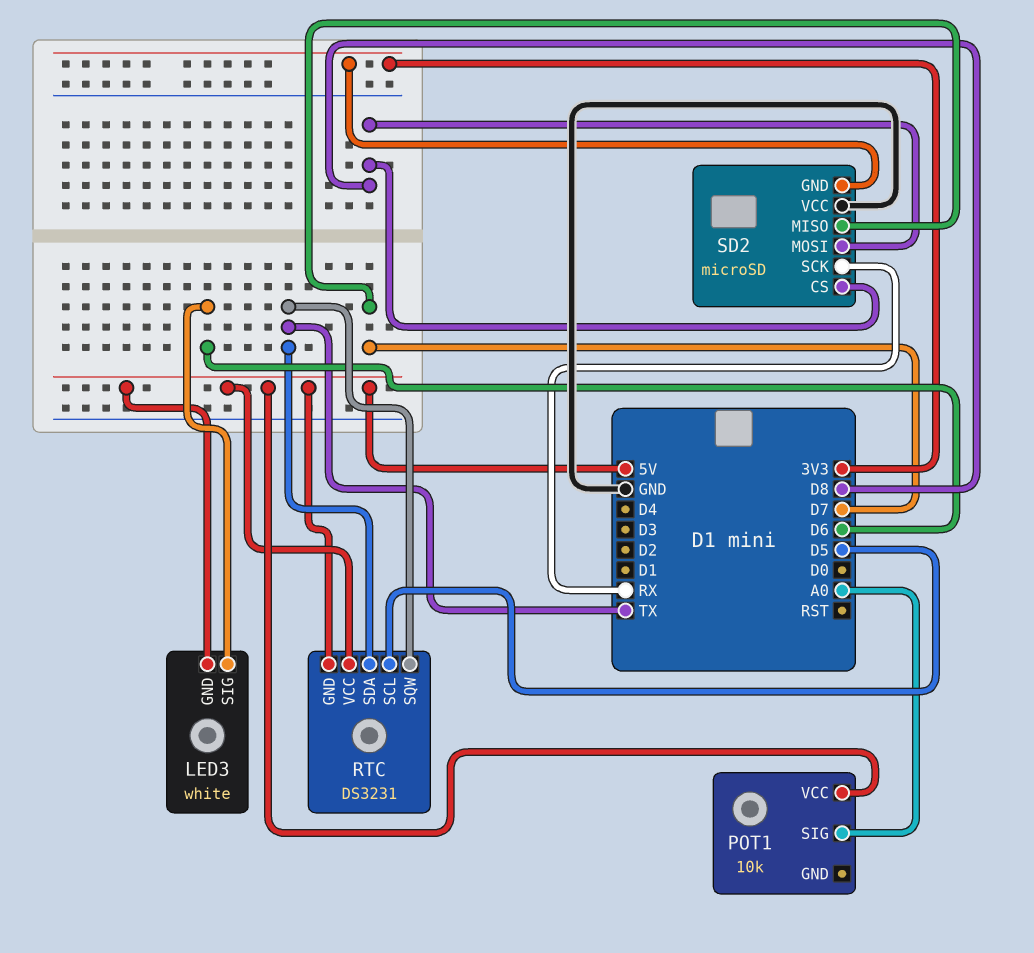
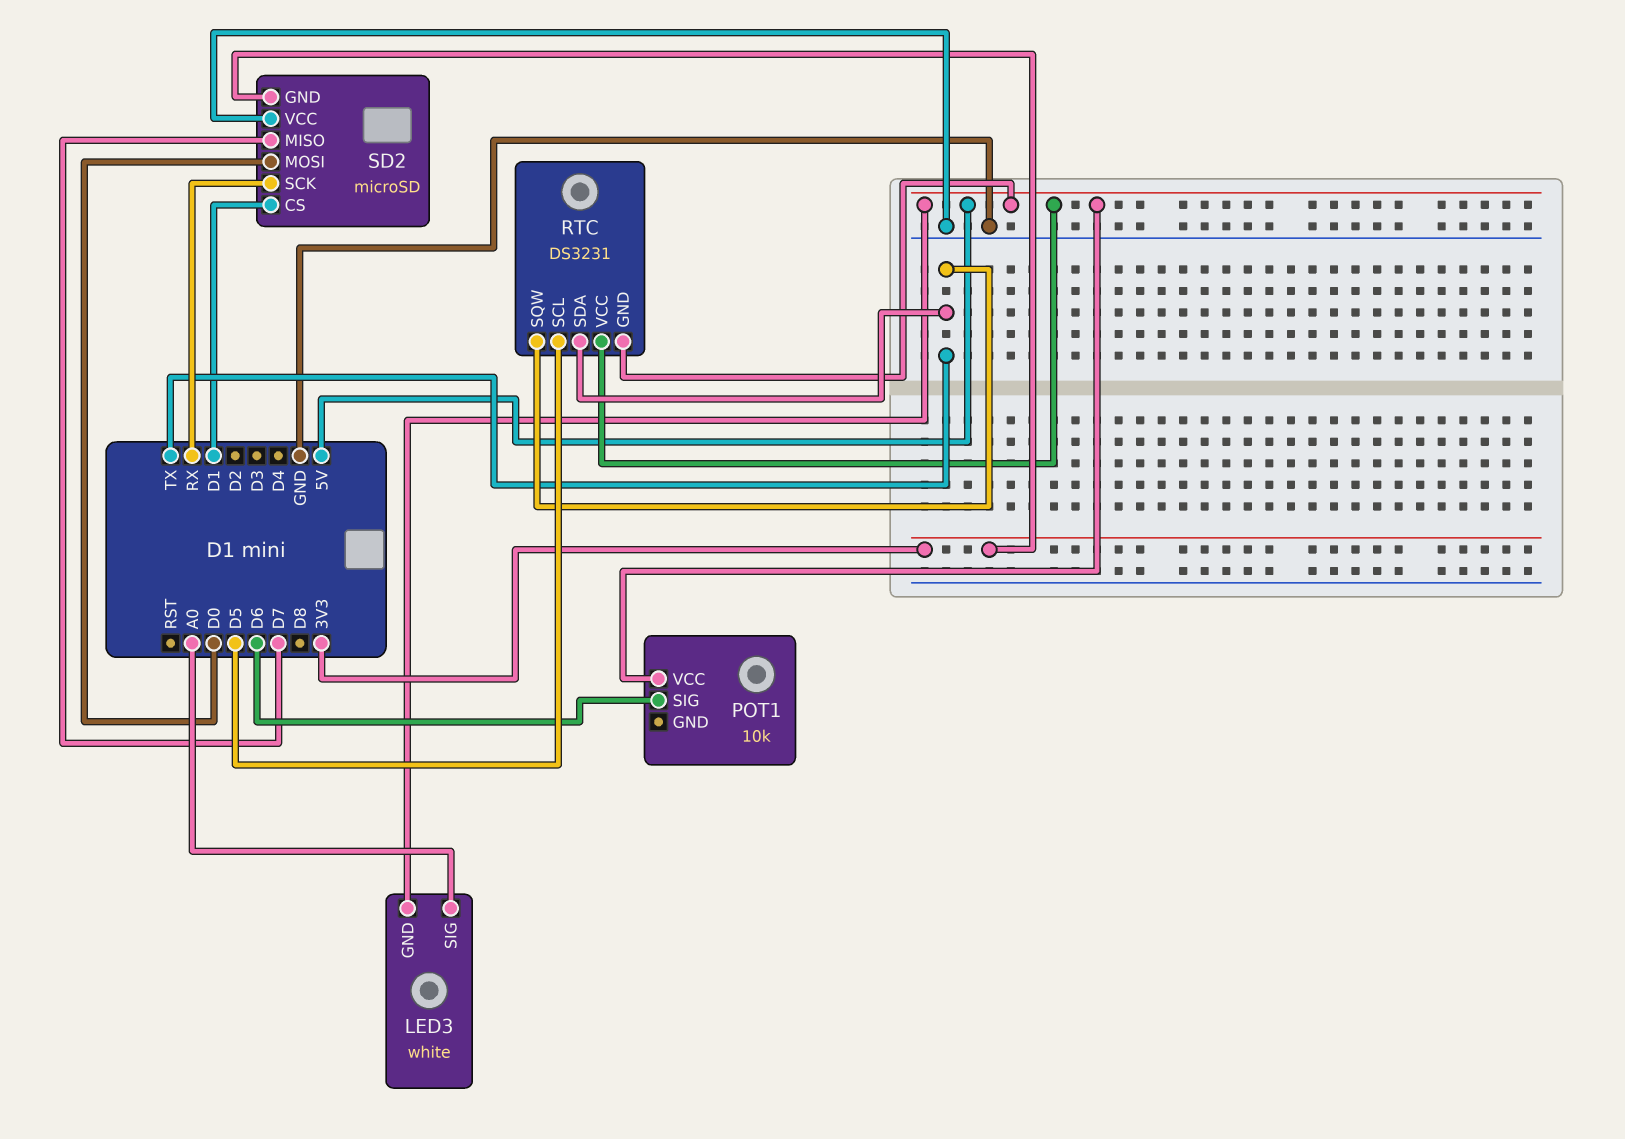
LED3 pin SIG: D6 -> A0
POT1 pin SIG: A0 -> D6
SD2 pin CS: D8 -> D1
SD2 pin MOSI: D8 -> D0

